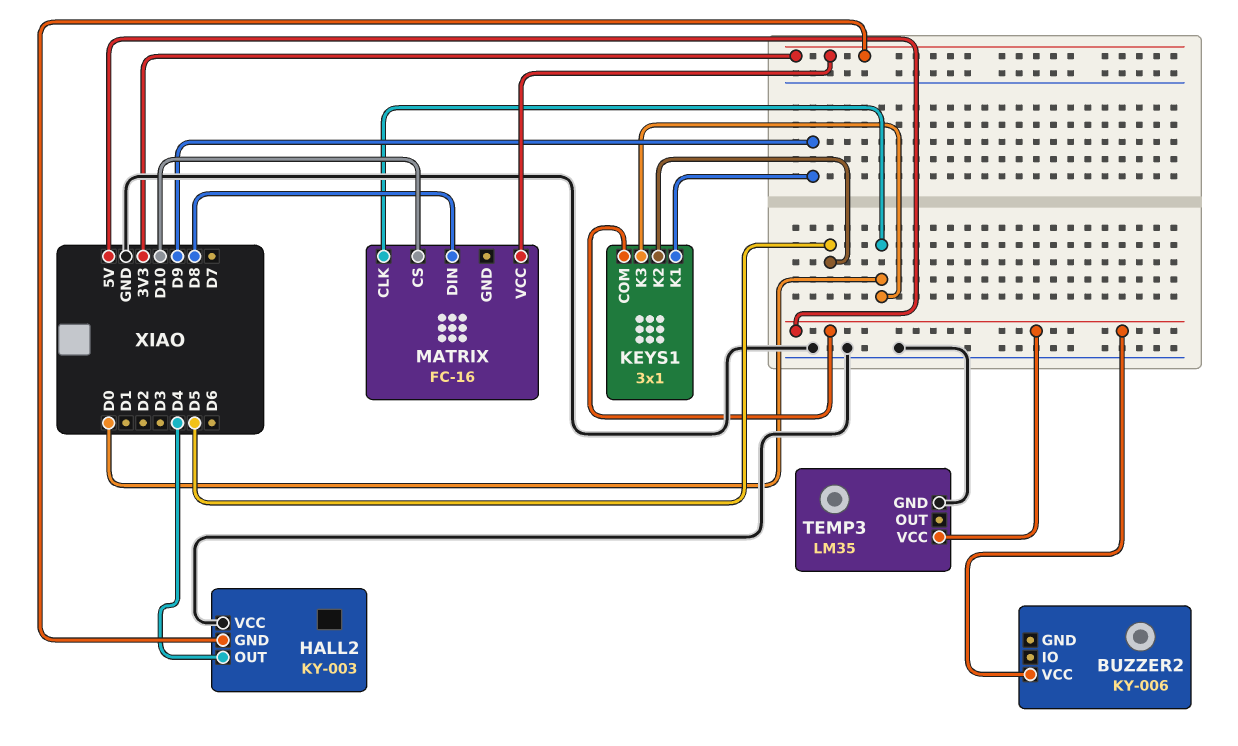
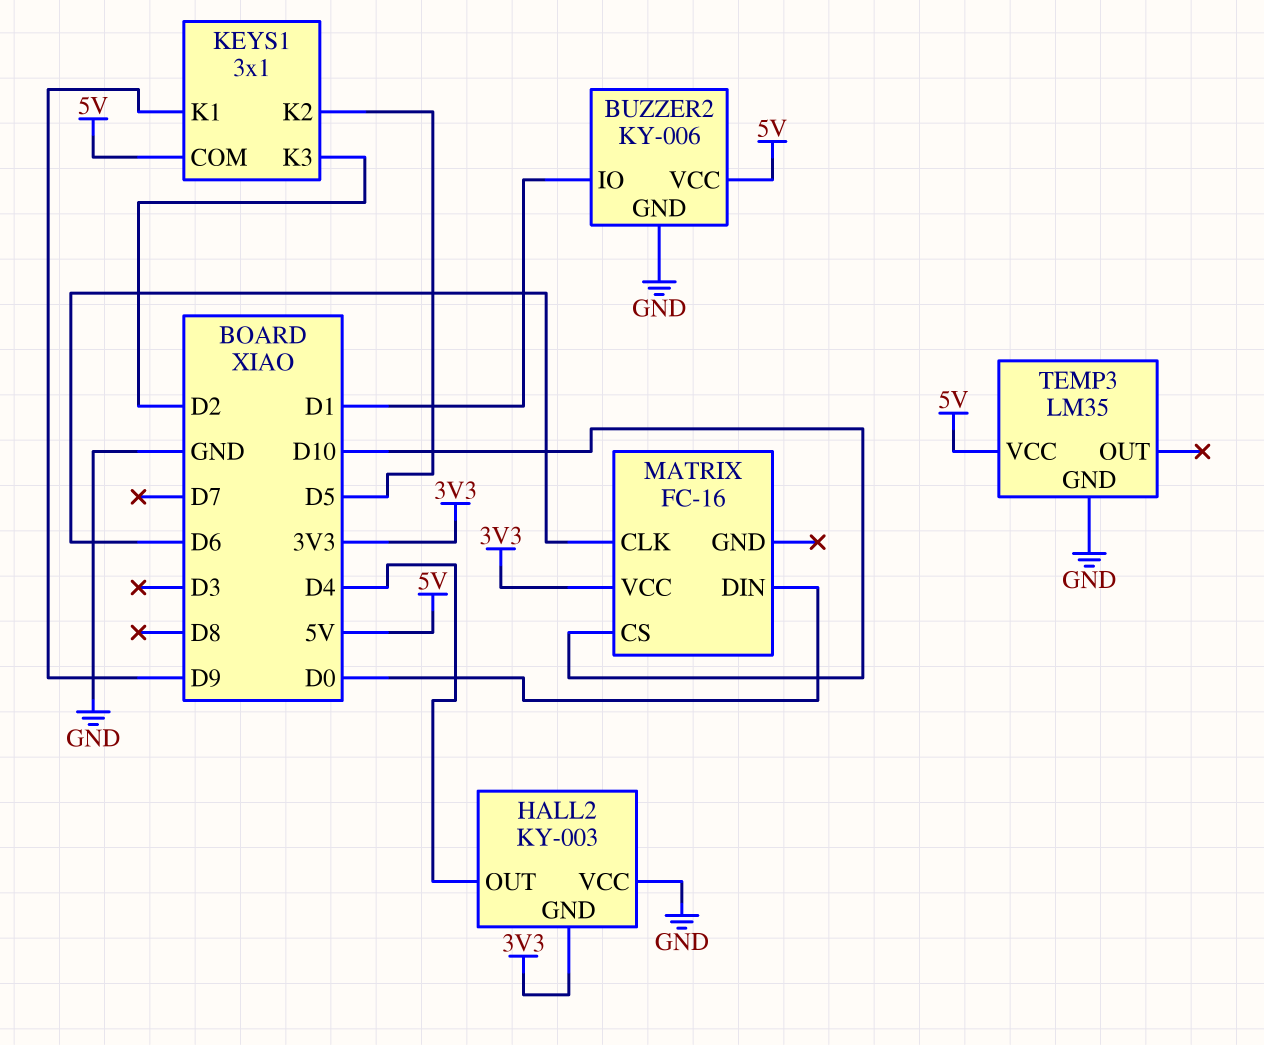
BUZZER2 pin GND: none -> GND
BUZZER2 pin IO: none -> D1
KEYS1 pin K3: D0 -> D2
MATRIX pin CLK: D0 -> D6
MATRIX pin DIN: D8 -> D0

